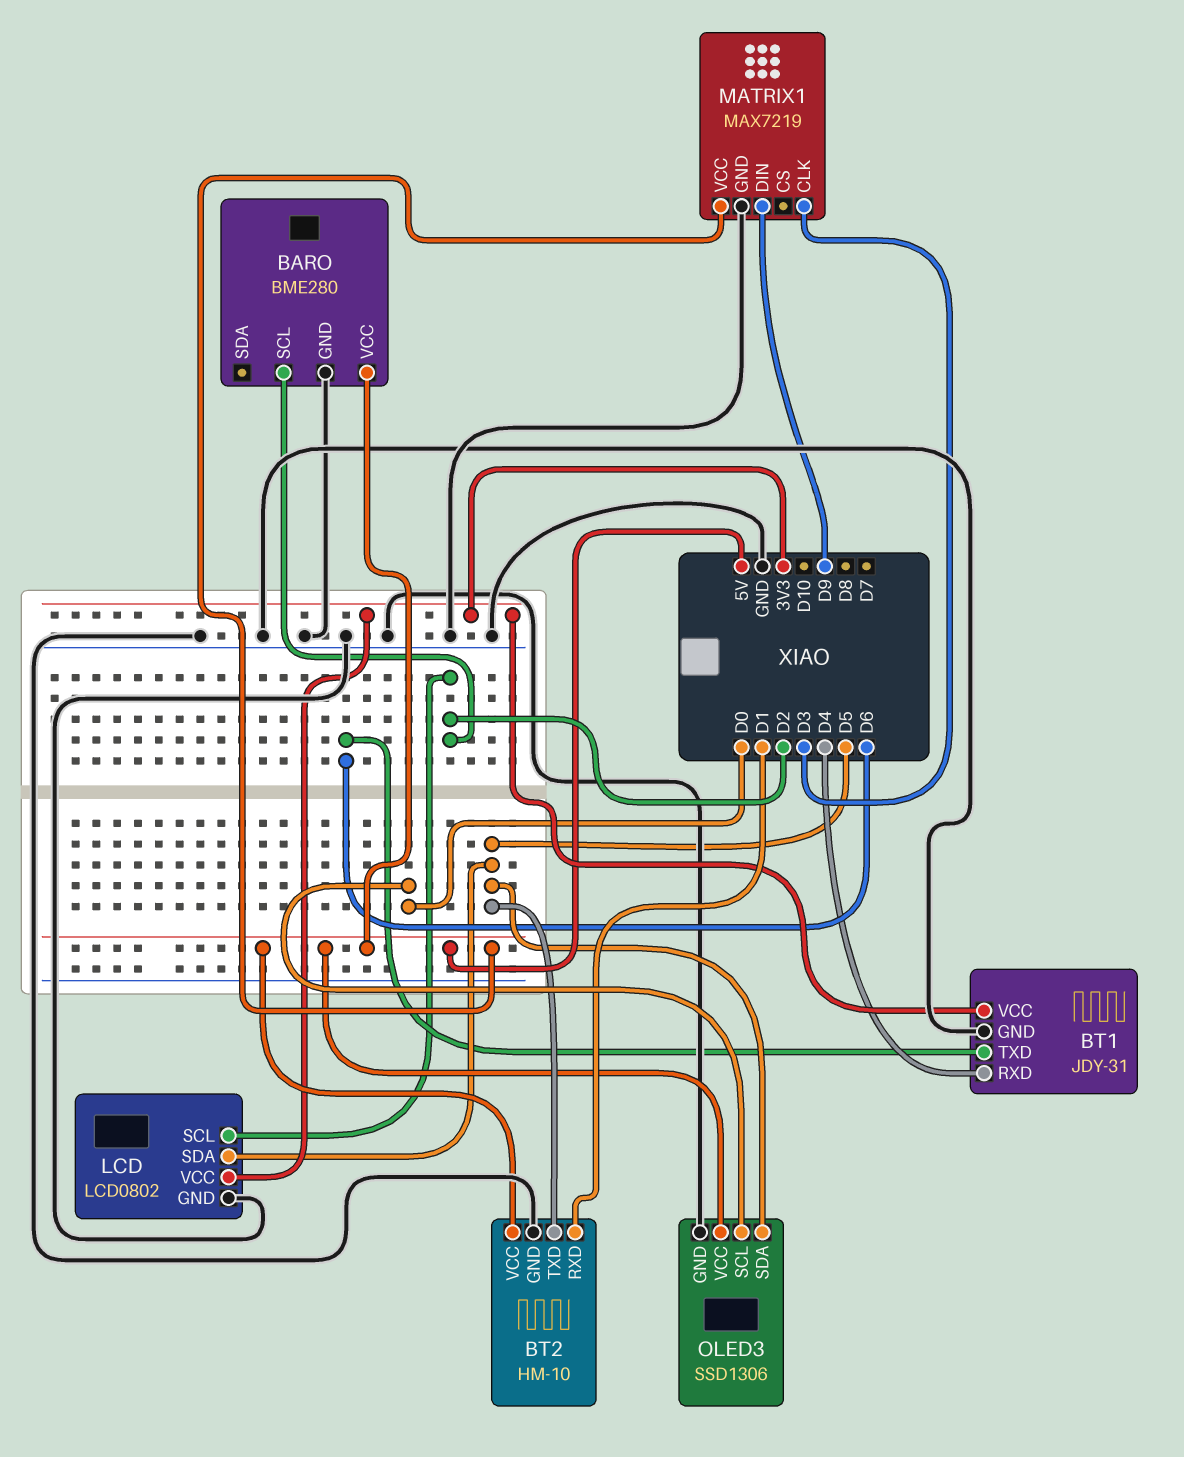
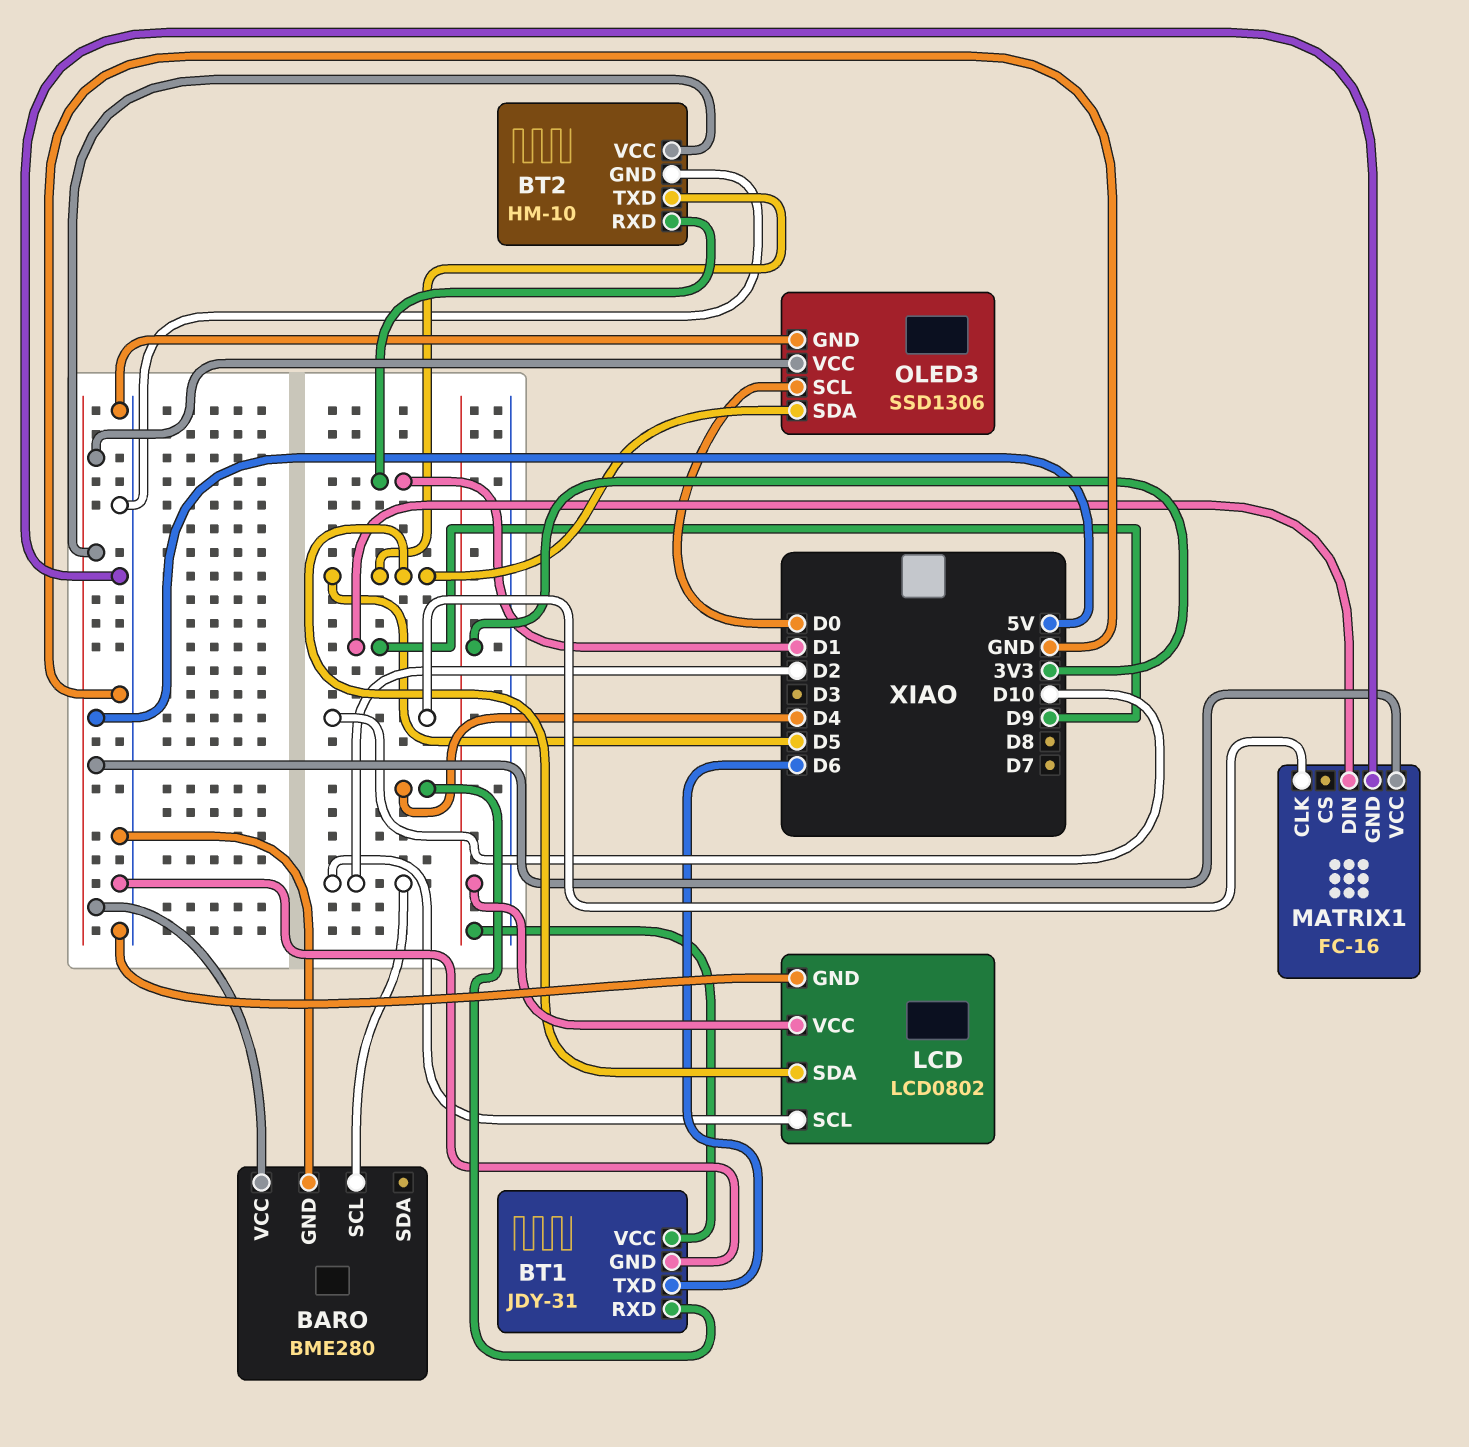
MATRIX1: MAX7219 -> FC-16
MATRIX1 pin CLK: D3 -> D10

